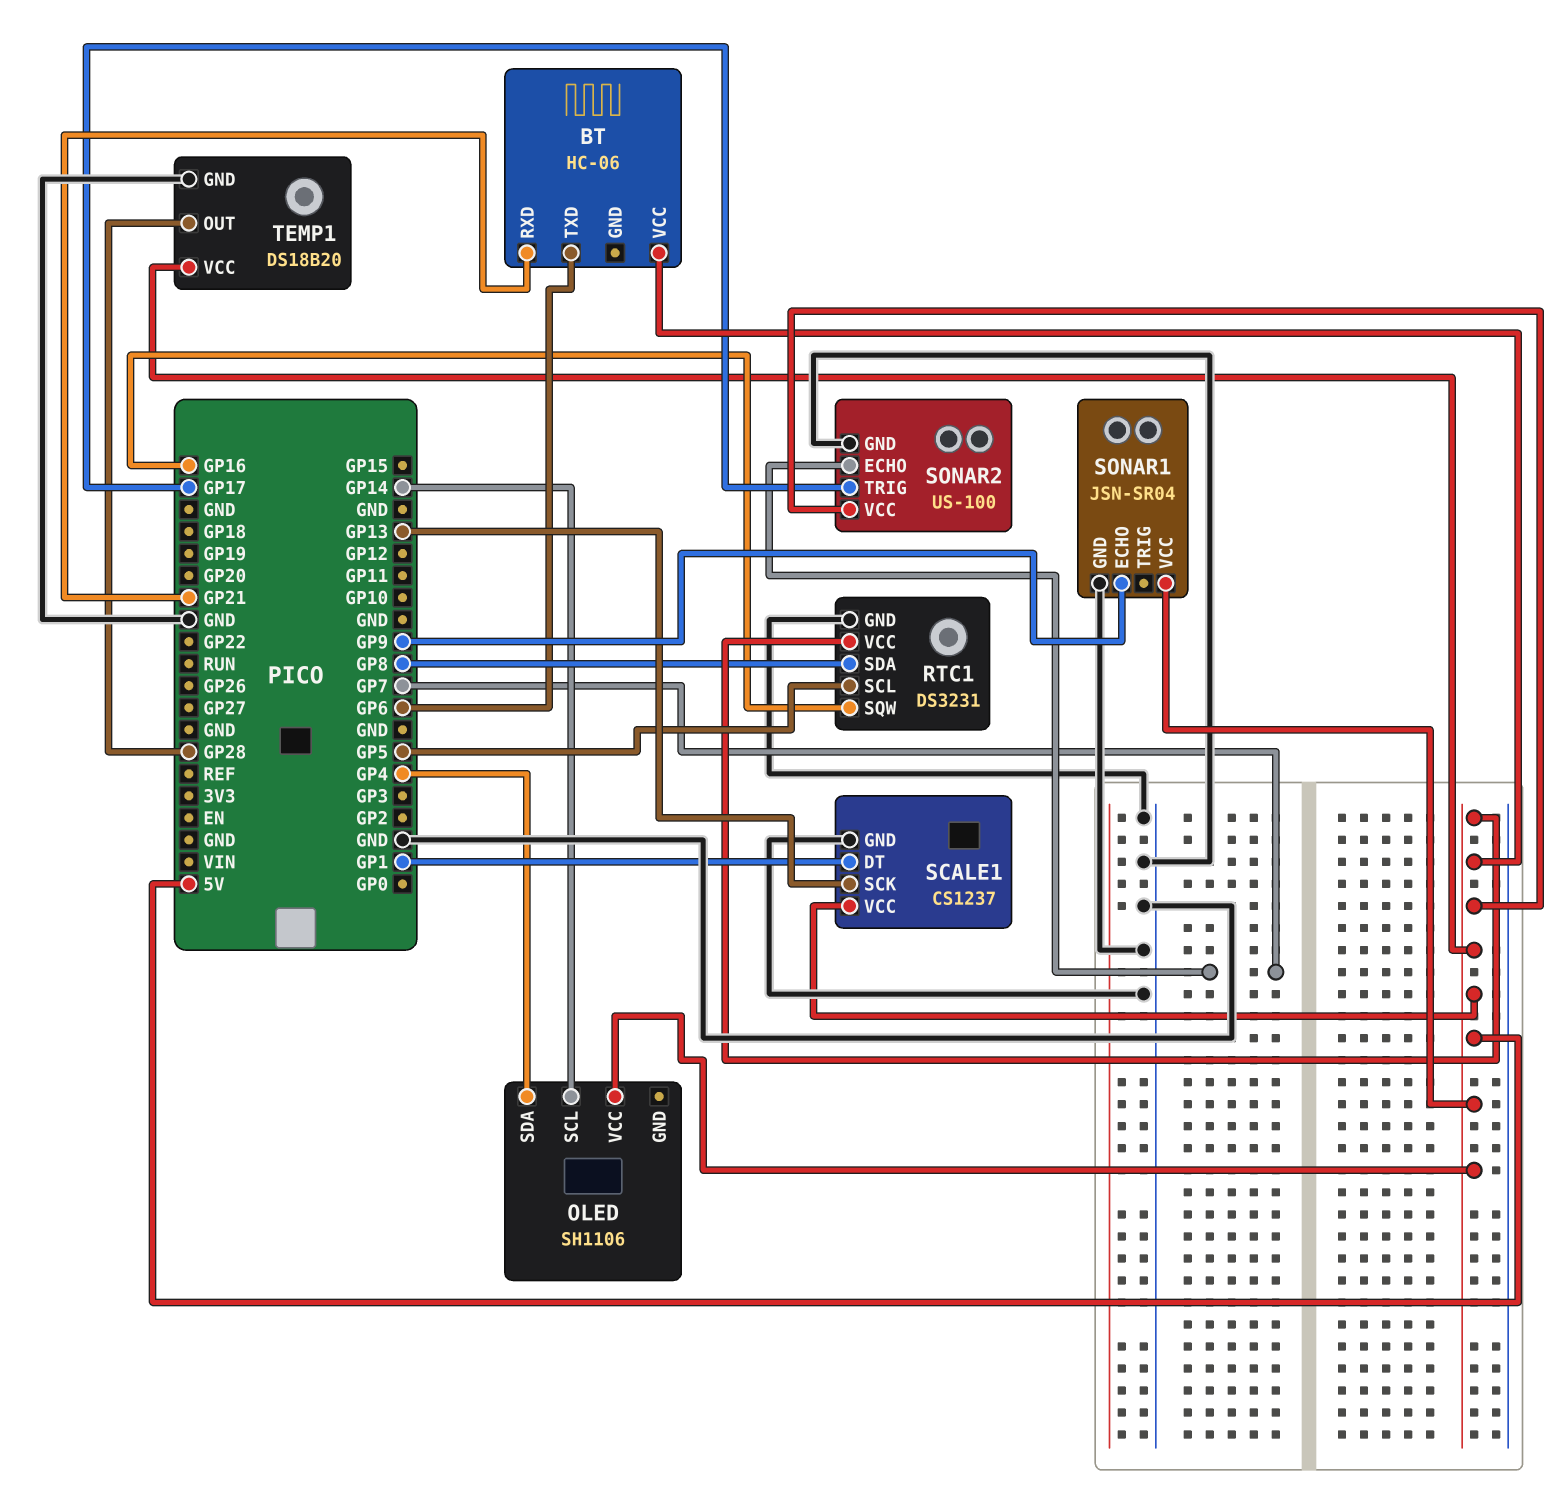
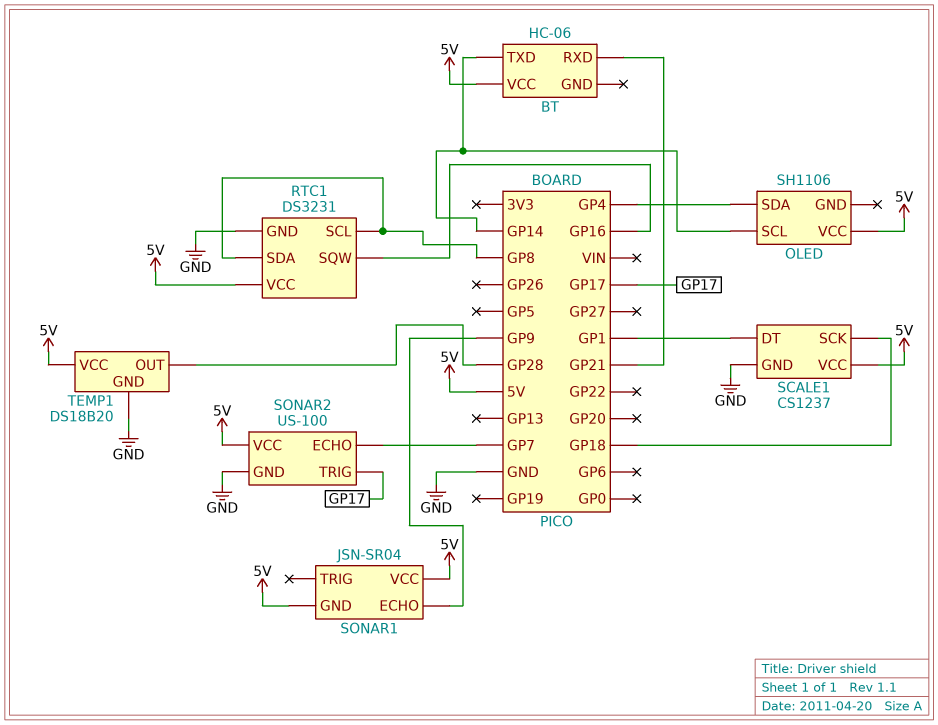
BT pin TXD: GP6 -> GP14
RTC1 pin SCL: GP5 -> GP8
SCALE1 pin SCK: GP13 -> GP18
SONAR1 pin GND: GND -> 5V

